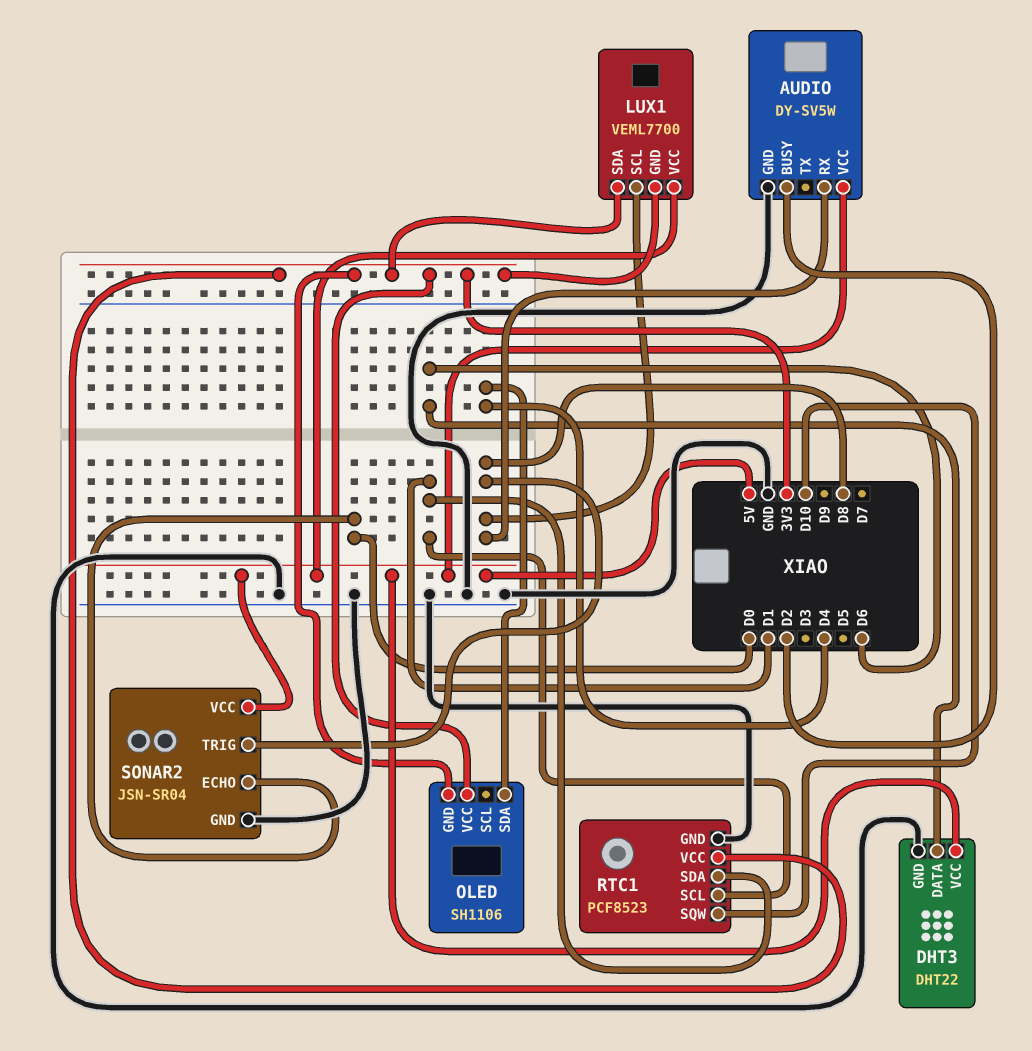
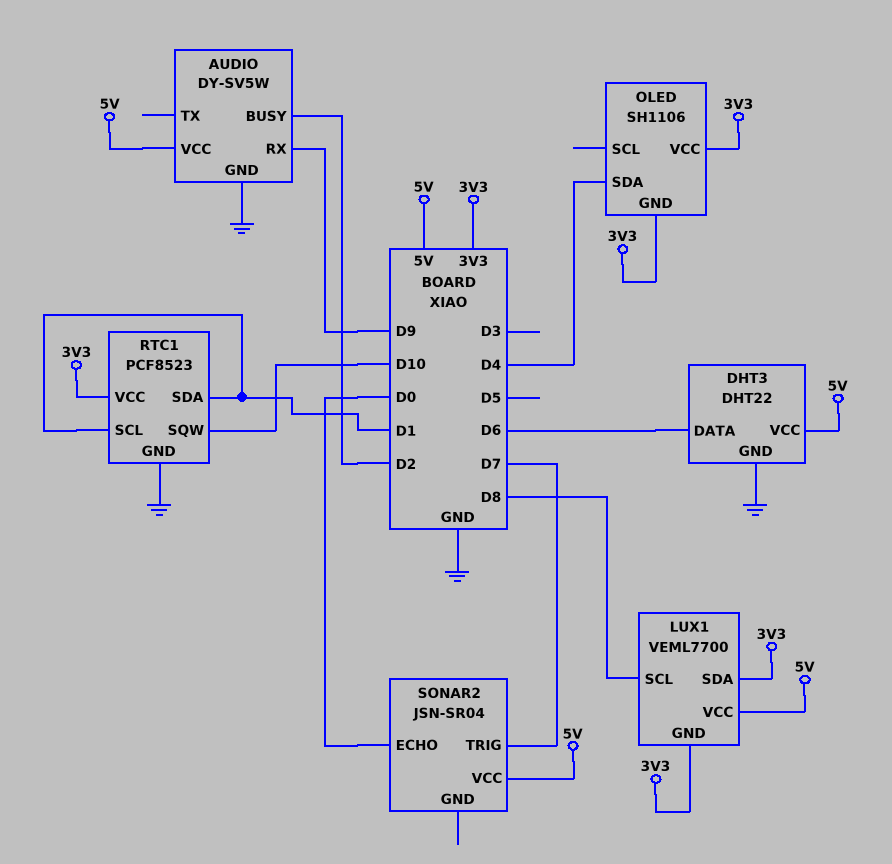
AUDIO pin RX: D8 -> D9
SONAR2 pin GND: GND -> none
SONAR2 pin TRIG: D8 -> D7

